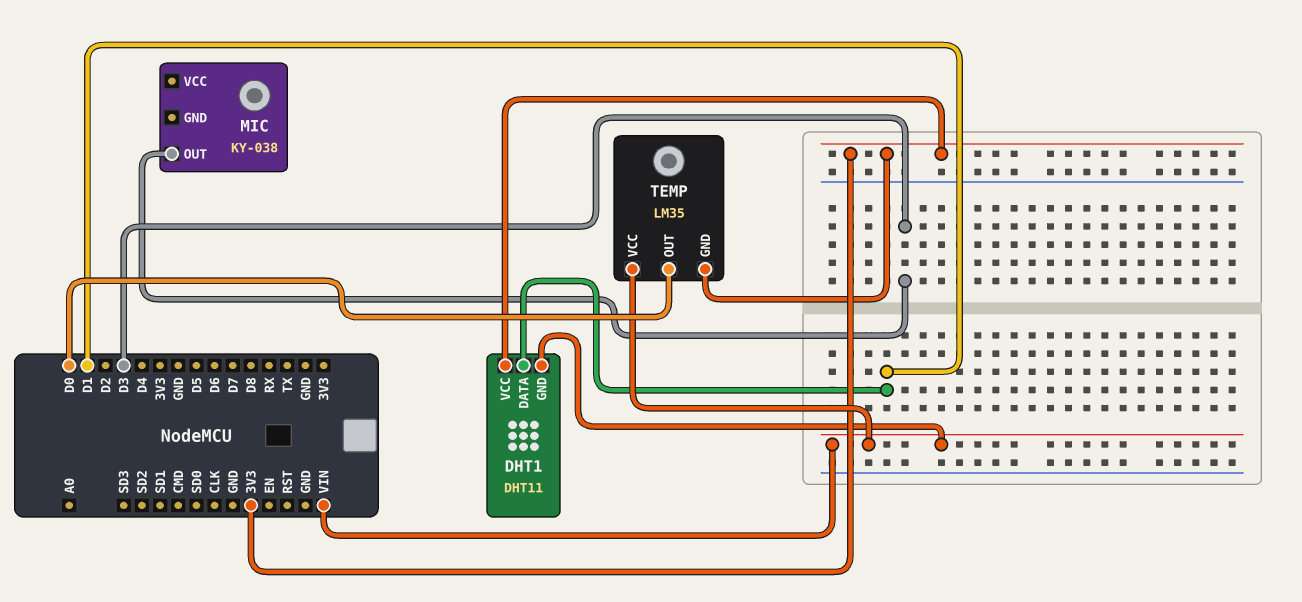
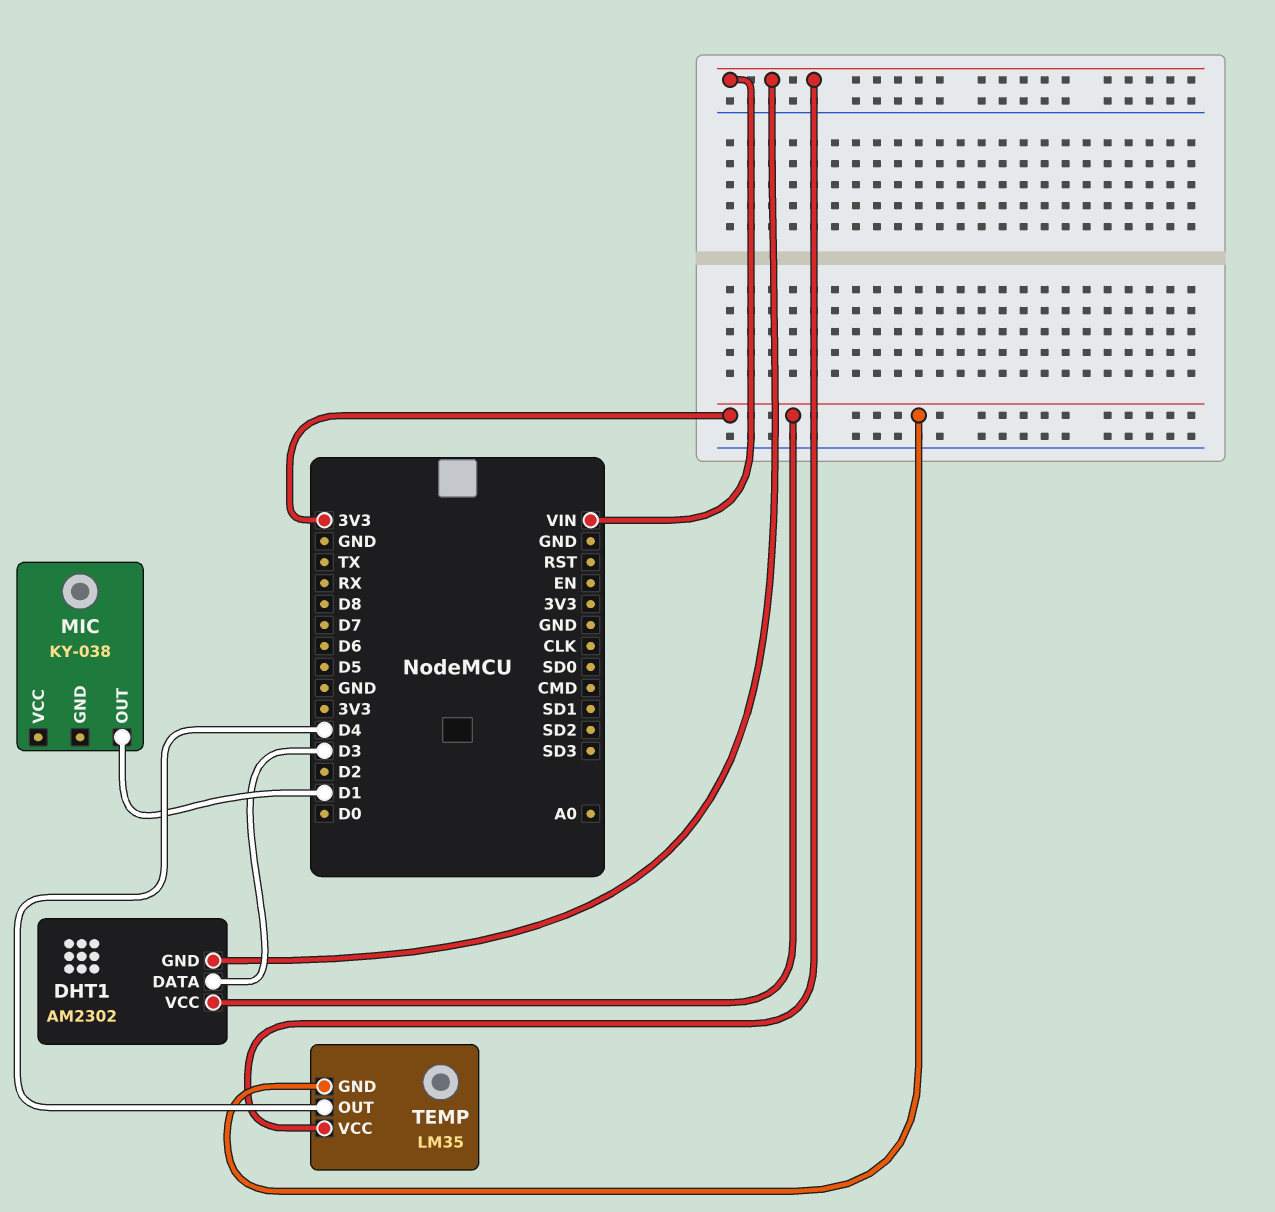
DHT1: DHT11 -> AM2302
DHT1 pin DATA: D1 -> D3
MIC pin OUT: D3 -> D1
TEMP pin OUT: D0 -> D4

